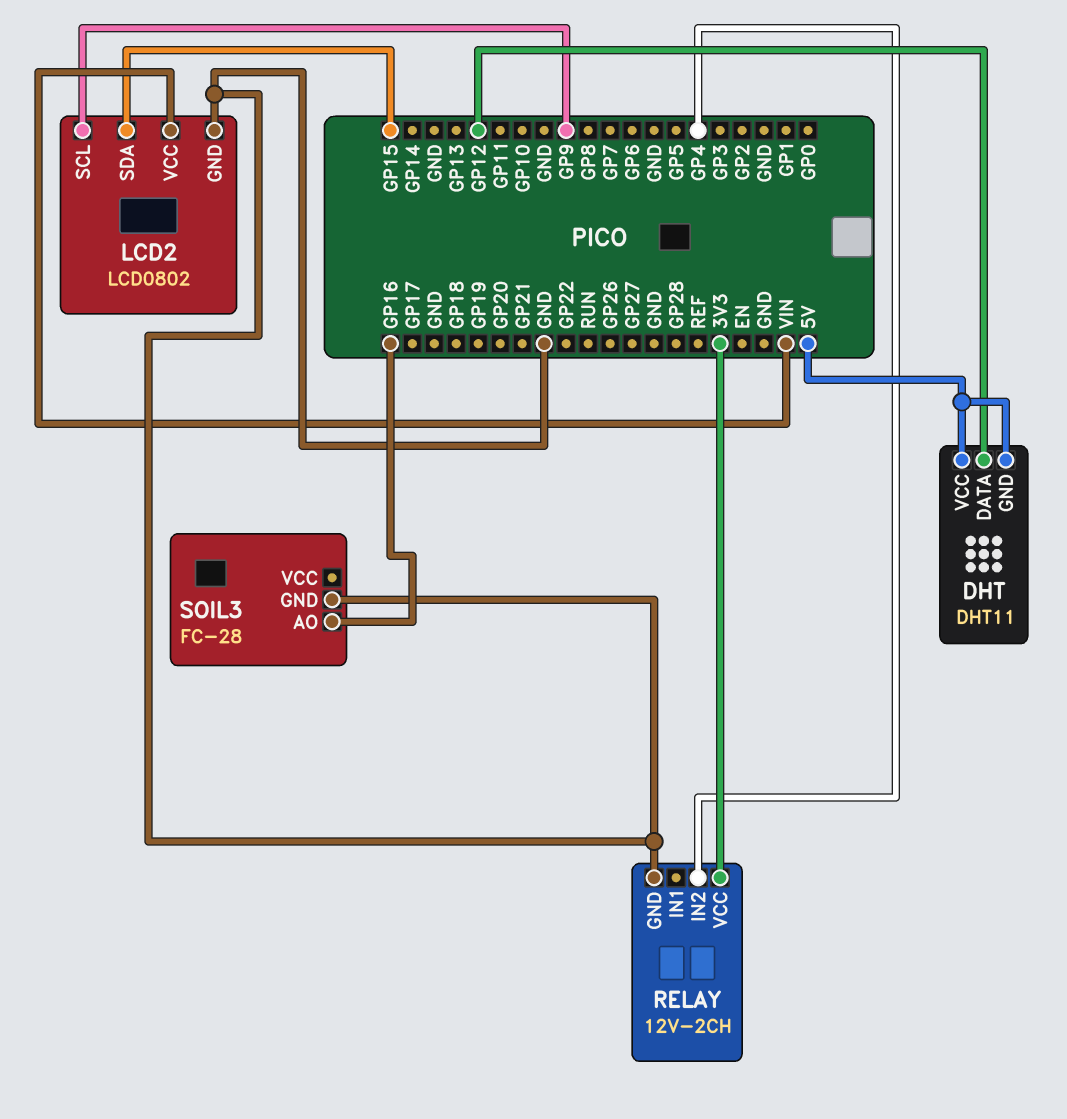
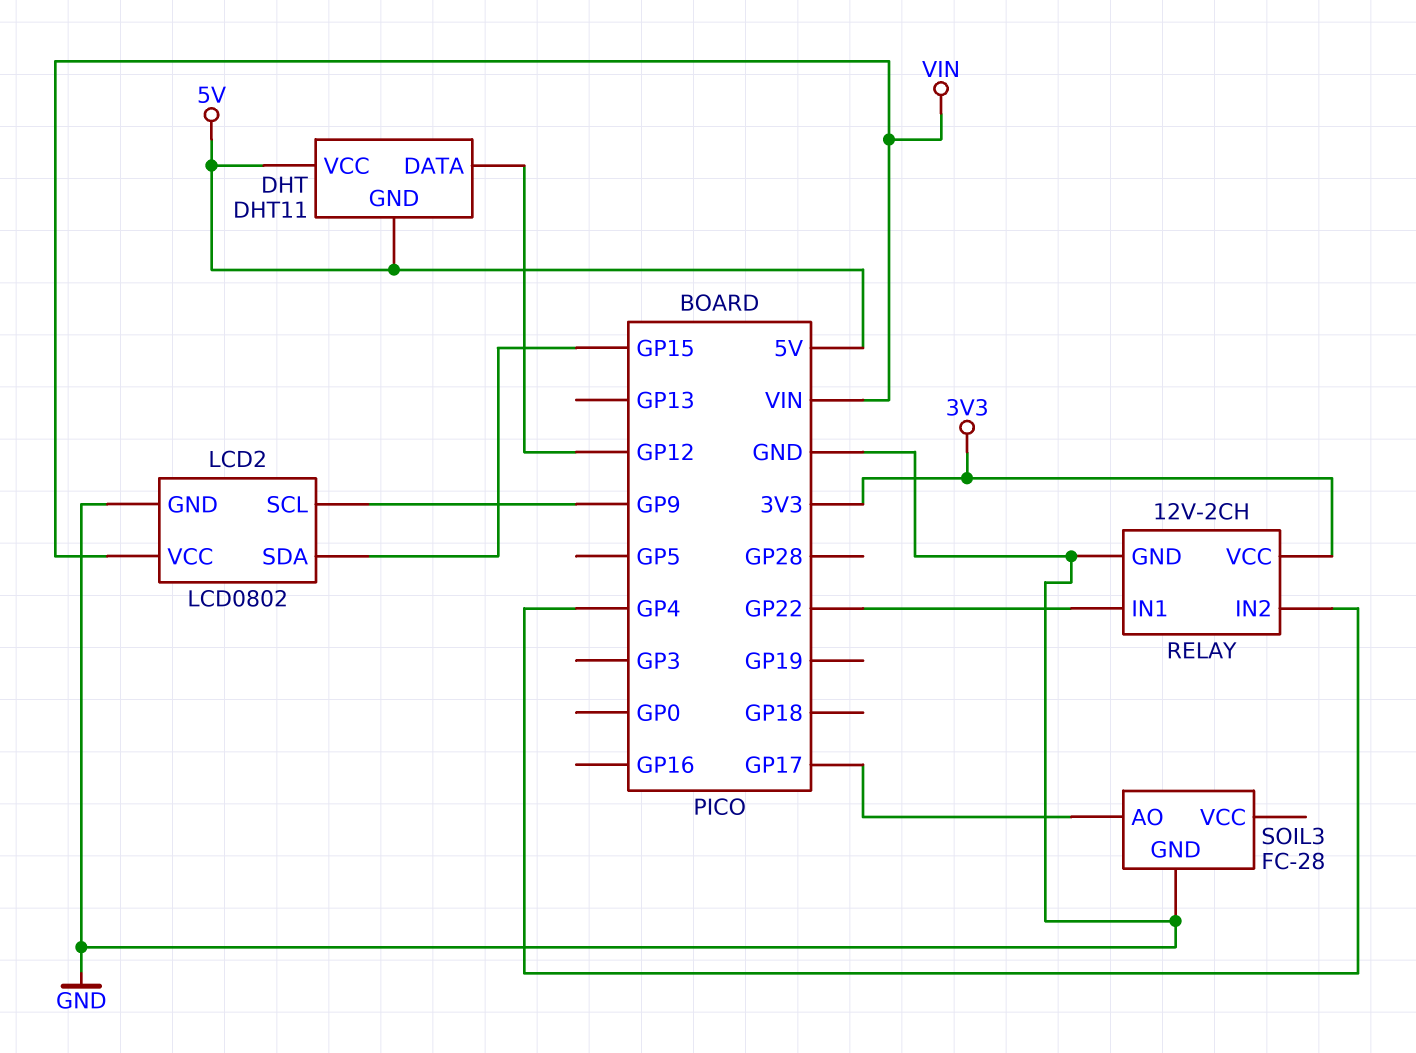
RELAY pin IN1: none -> GP22
SOIL3 pin AO: GP16 -> GP17

